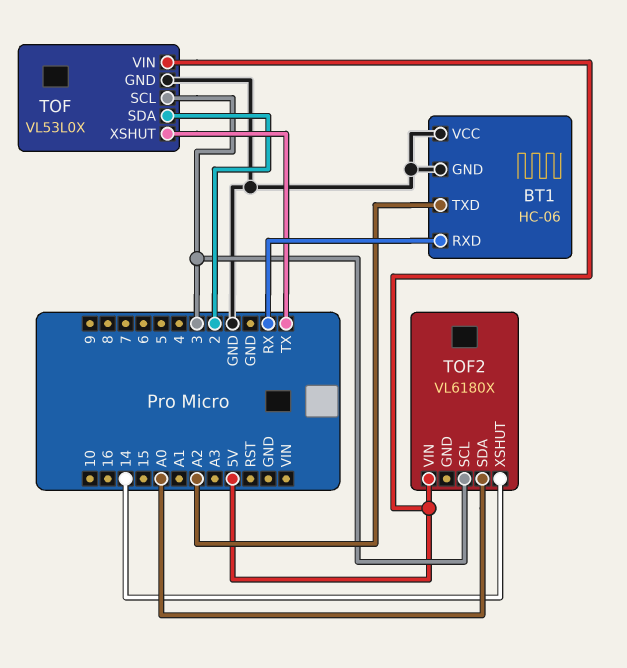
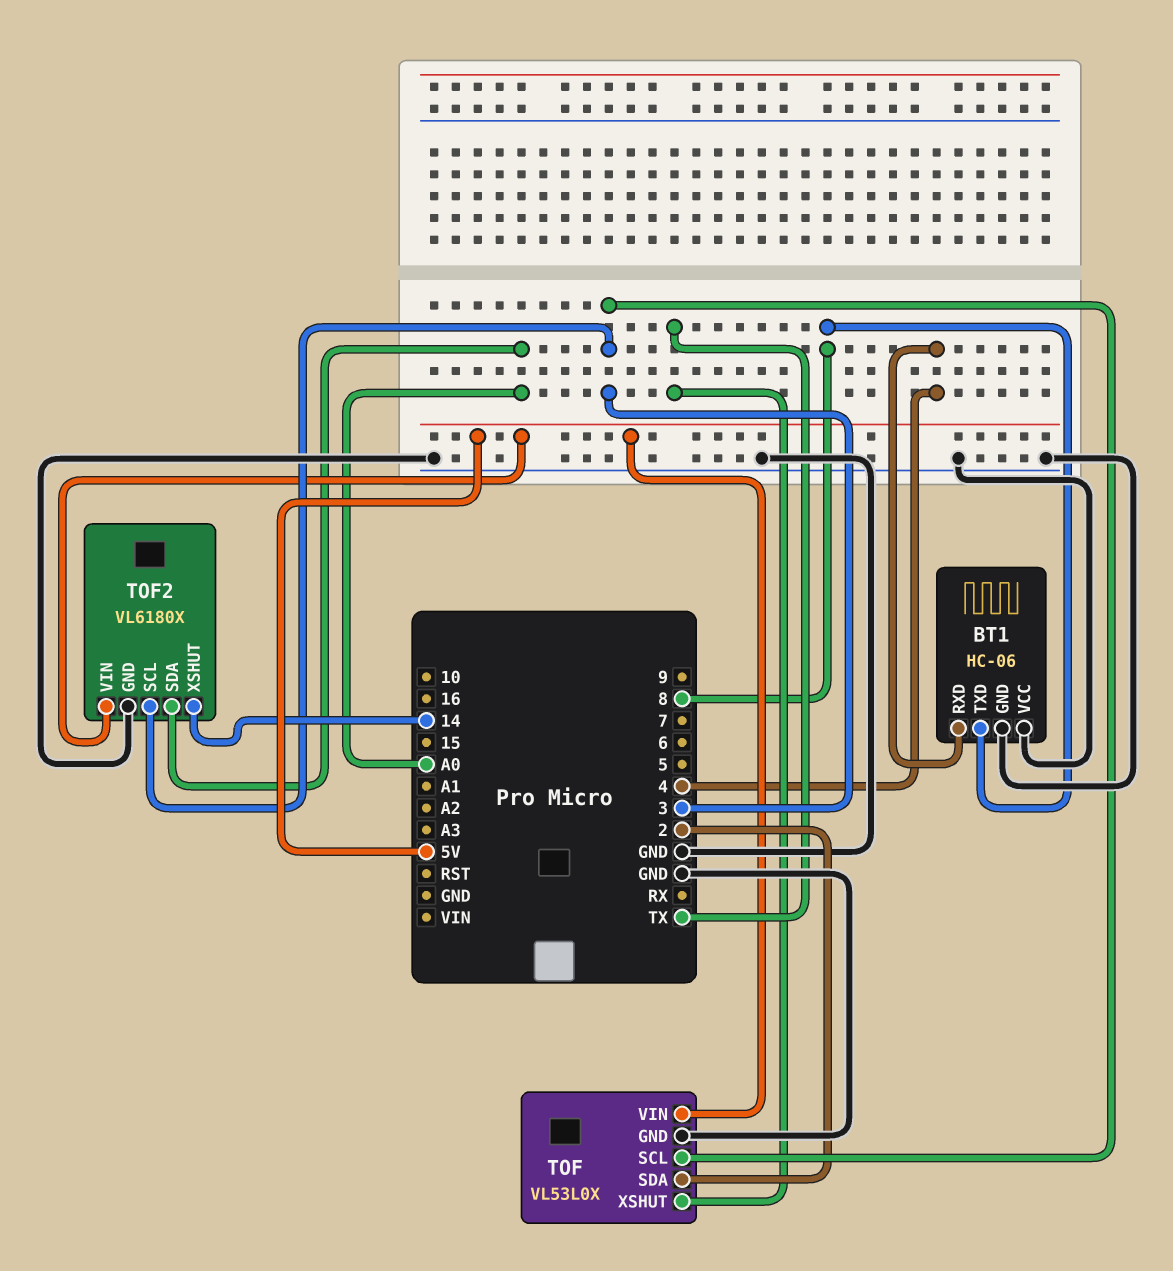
BT1 pin RXD: RX -> 4
BT1 pin TXD: A2 -> 8
TOF2 pin GND: none -> GND

